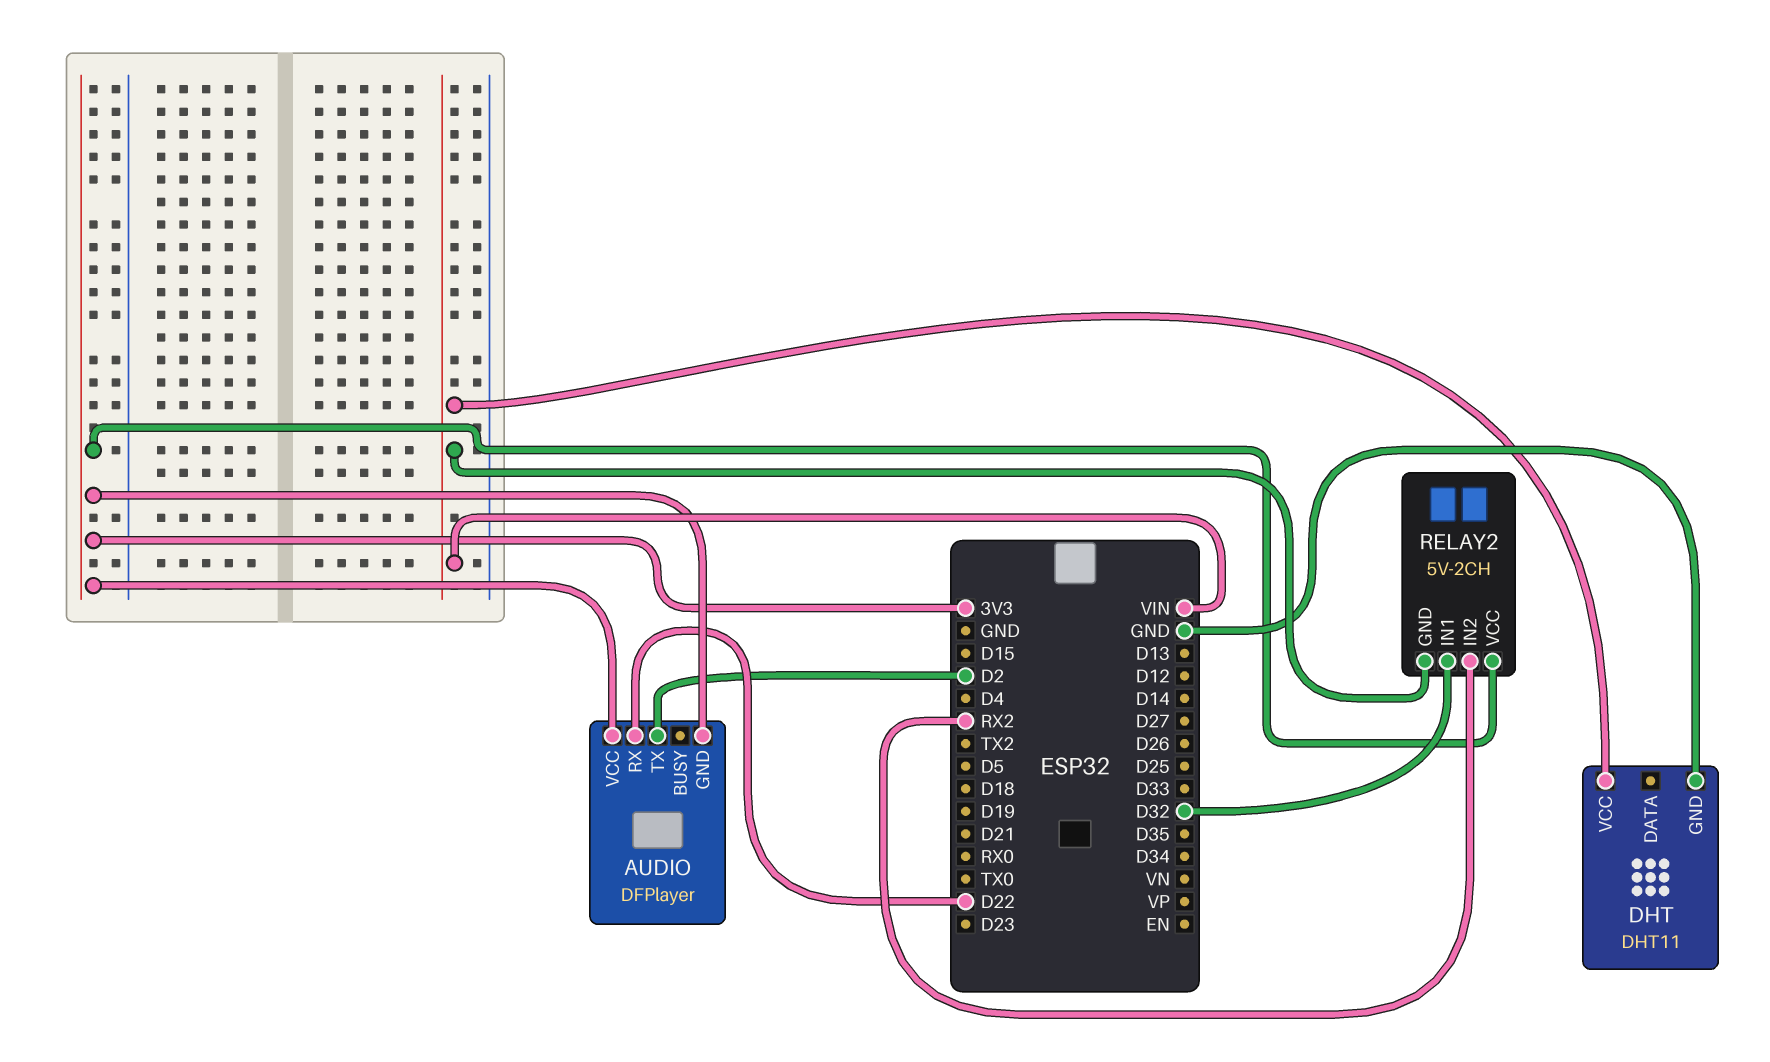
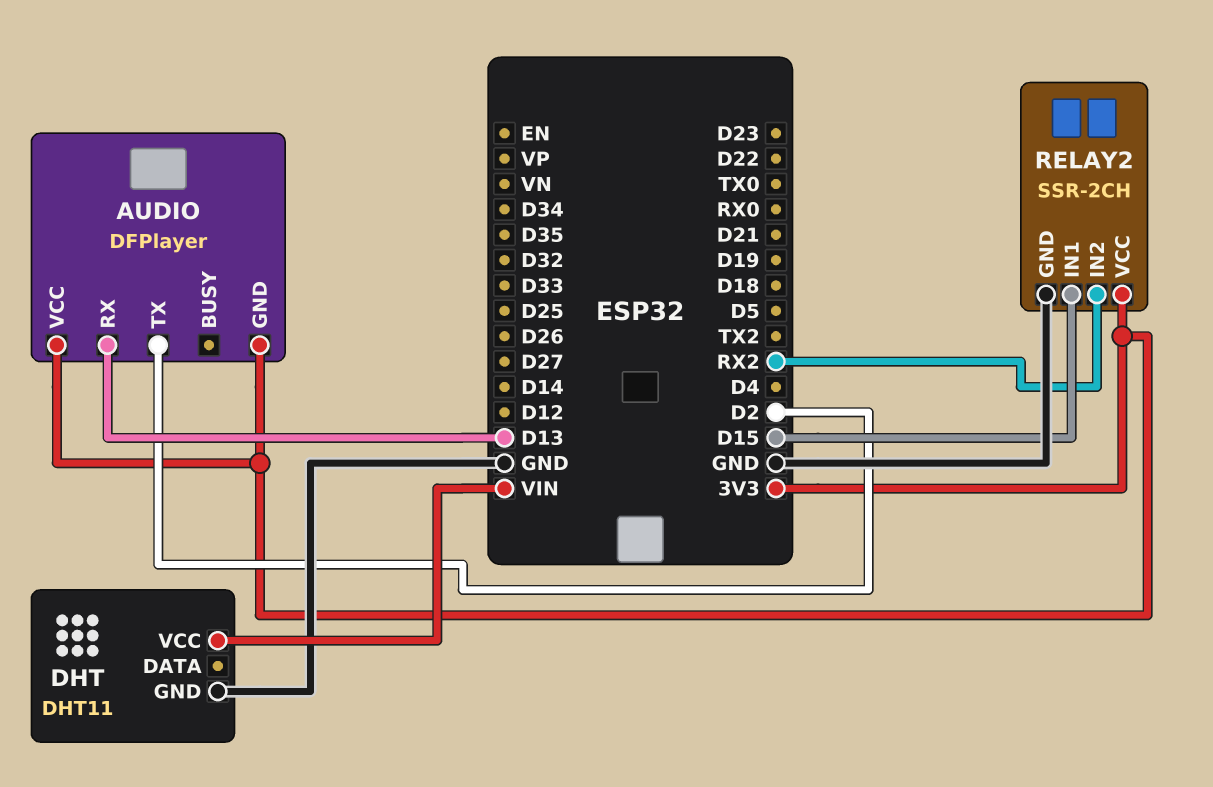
AUDIO pin RX: D22 -> D13
RELAY2: 5V-2CH -> SSR-2CH
RELAY2 pin GND: VIN -> GND
RELAY2 pin IN1: D32 -> D15

